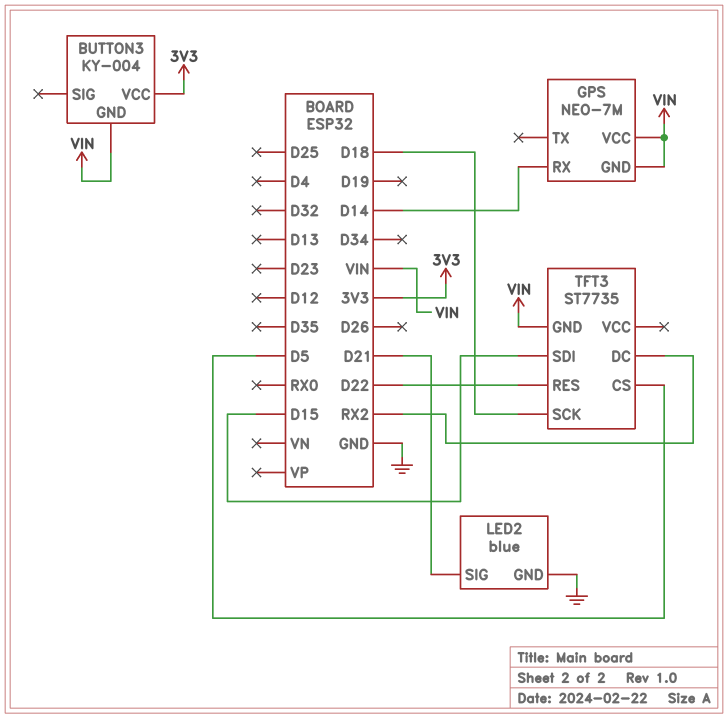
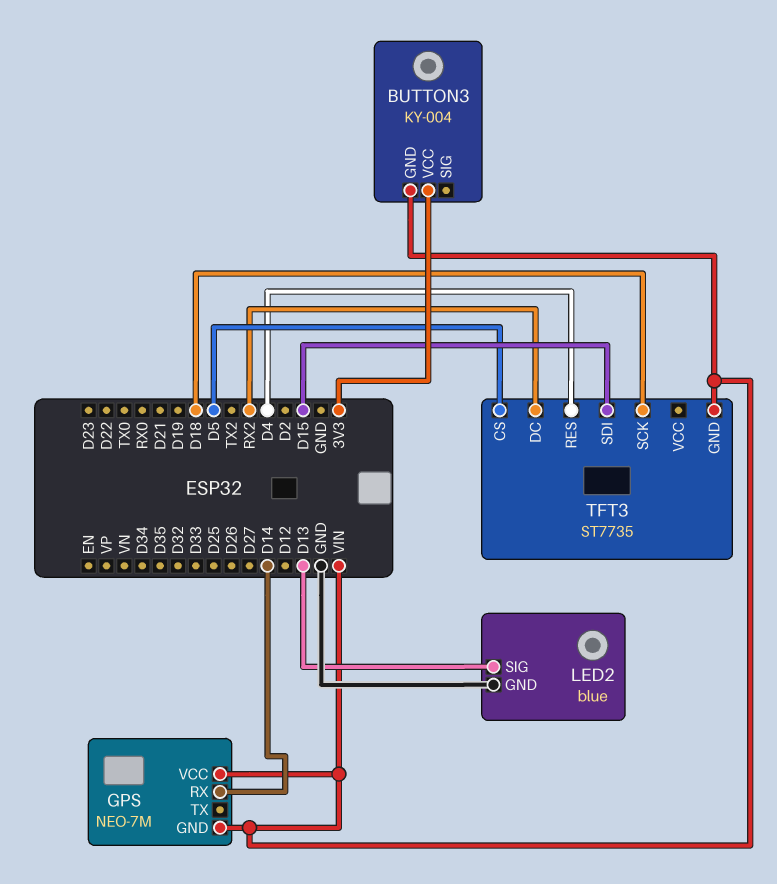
LED2 pin SIG: D21 -> D13
TFT3 pin RES: D22 -> D4

